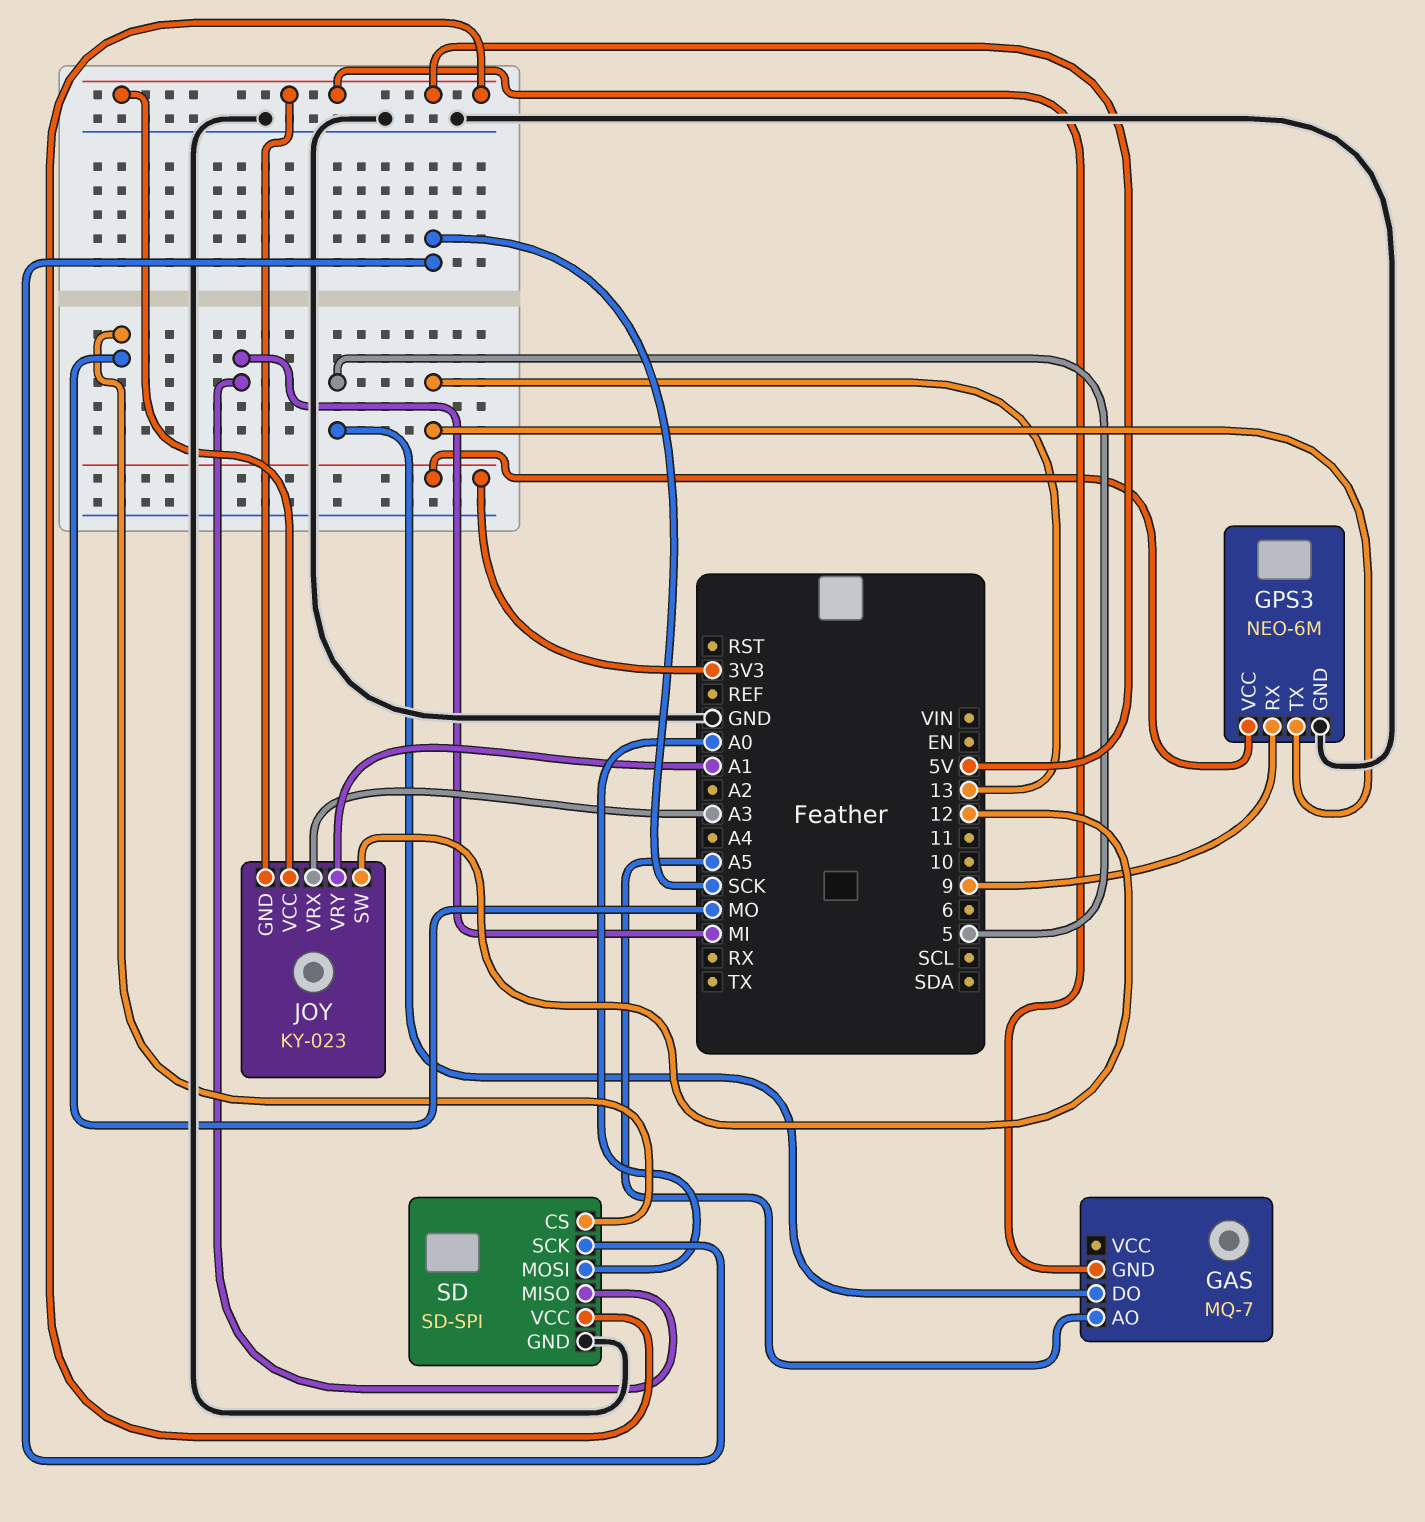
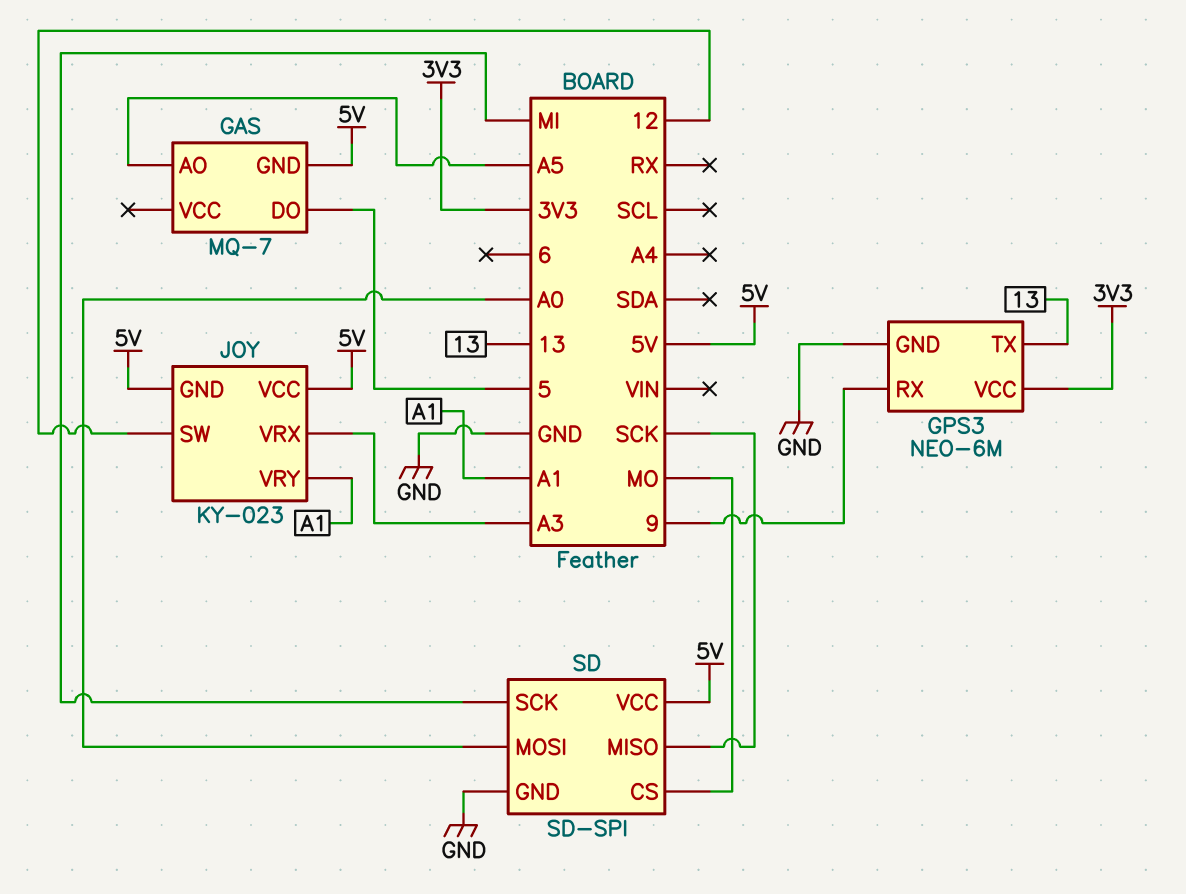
SD pin MISO: MI -> SCK
SD pin SCK: SCK -> MI

